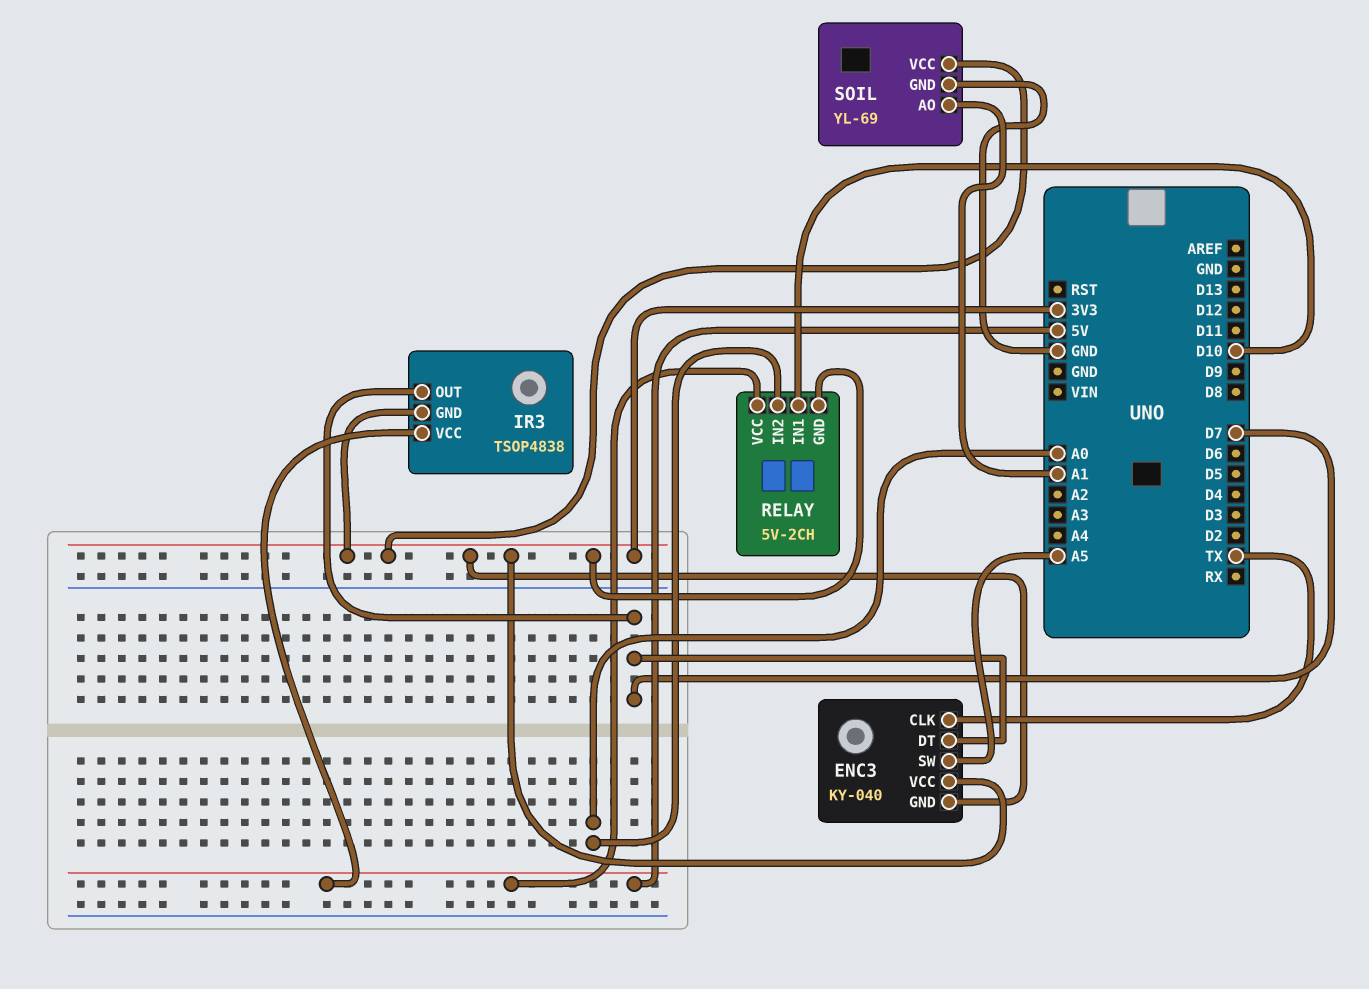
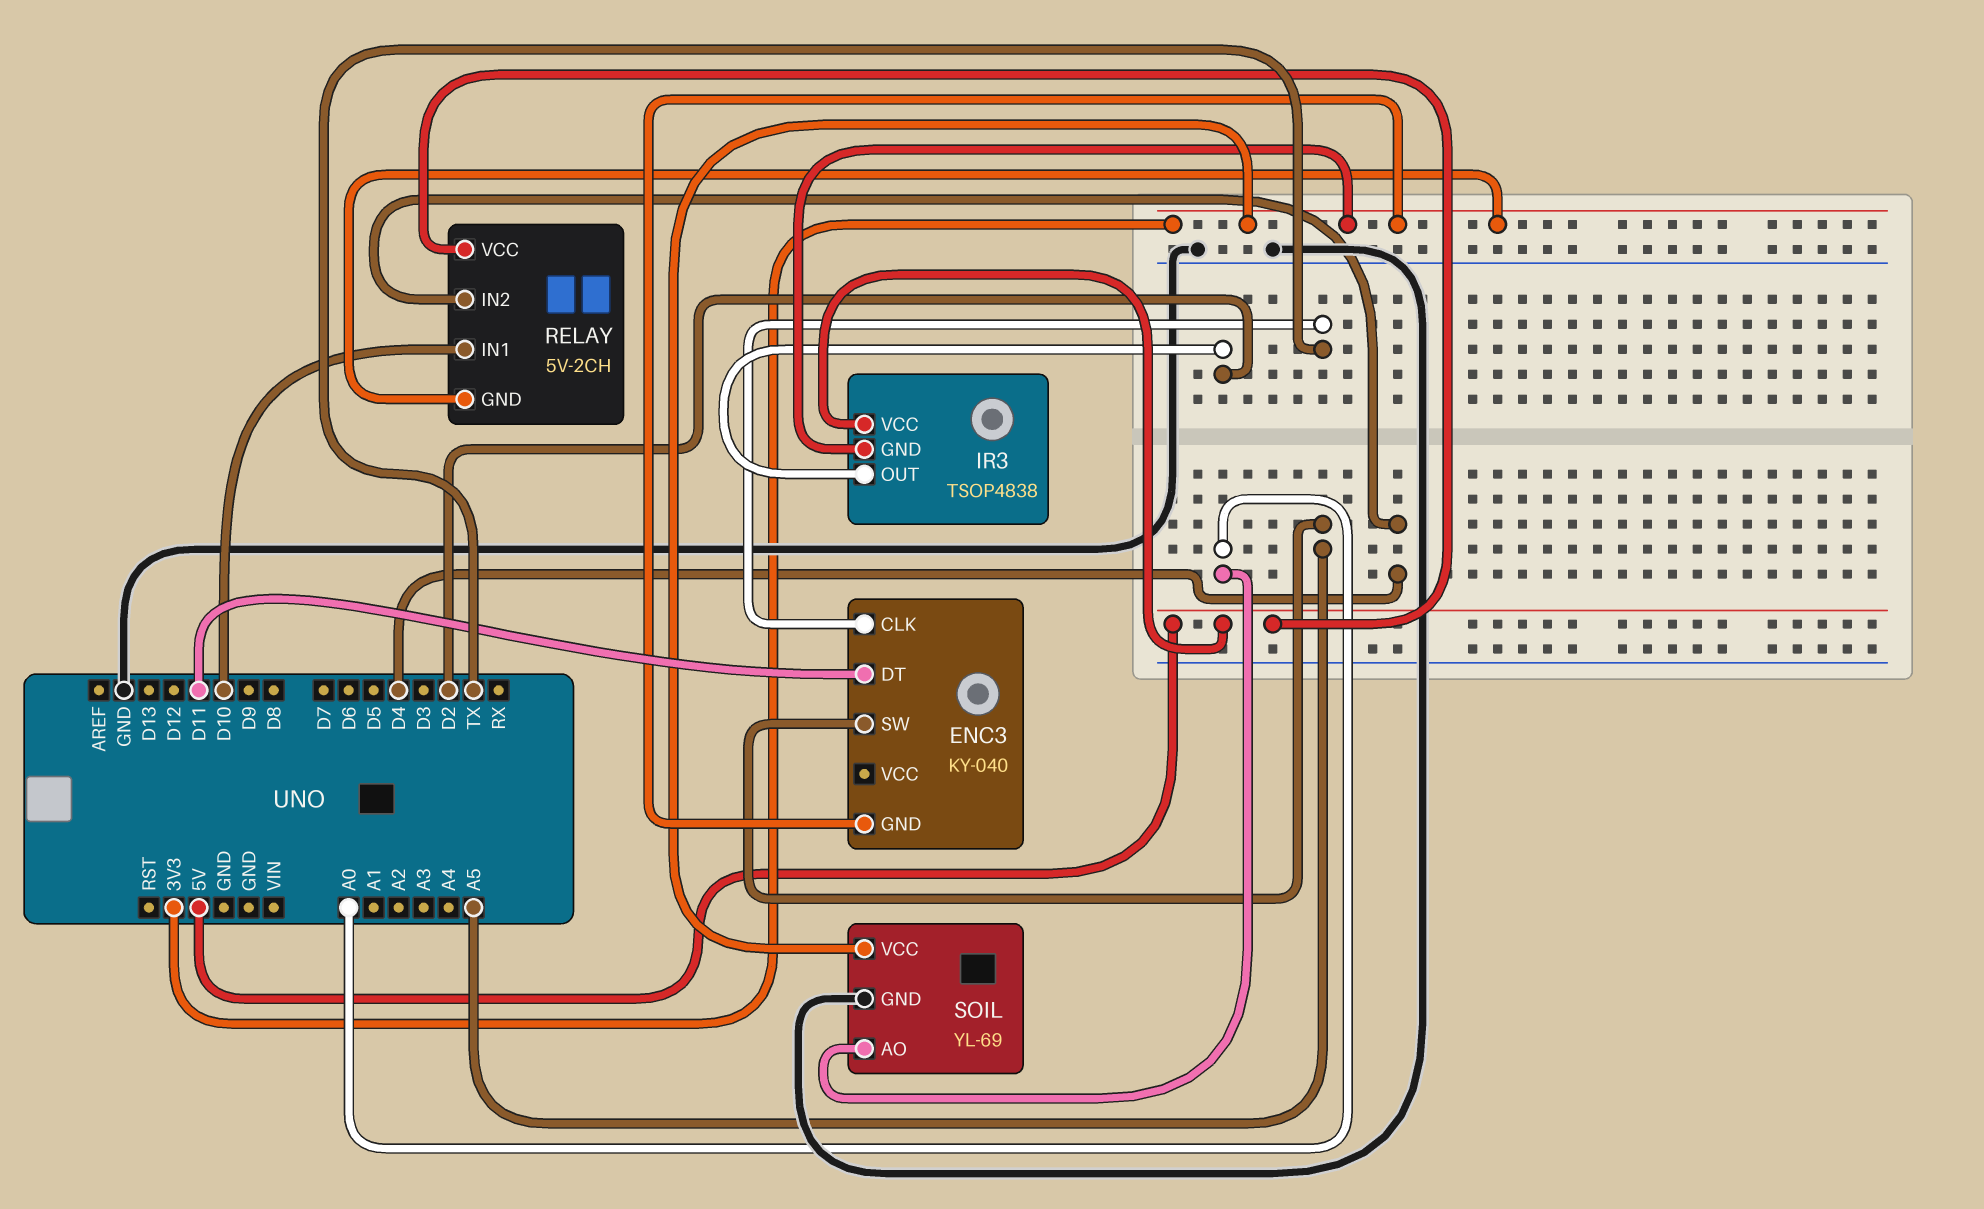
ENC3 pin DT: D7 -> D11
ENC3 pin VCC: 3V3 -> none
IR3 pin OUT: D7 -> D2
RELAY pin IN2: A0 -> D4
SOIL pin AO: A1 -> A0

